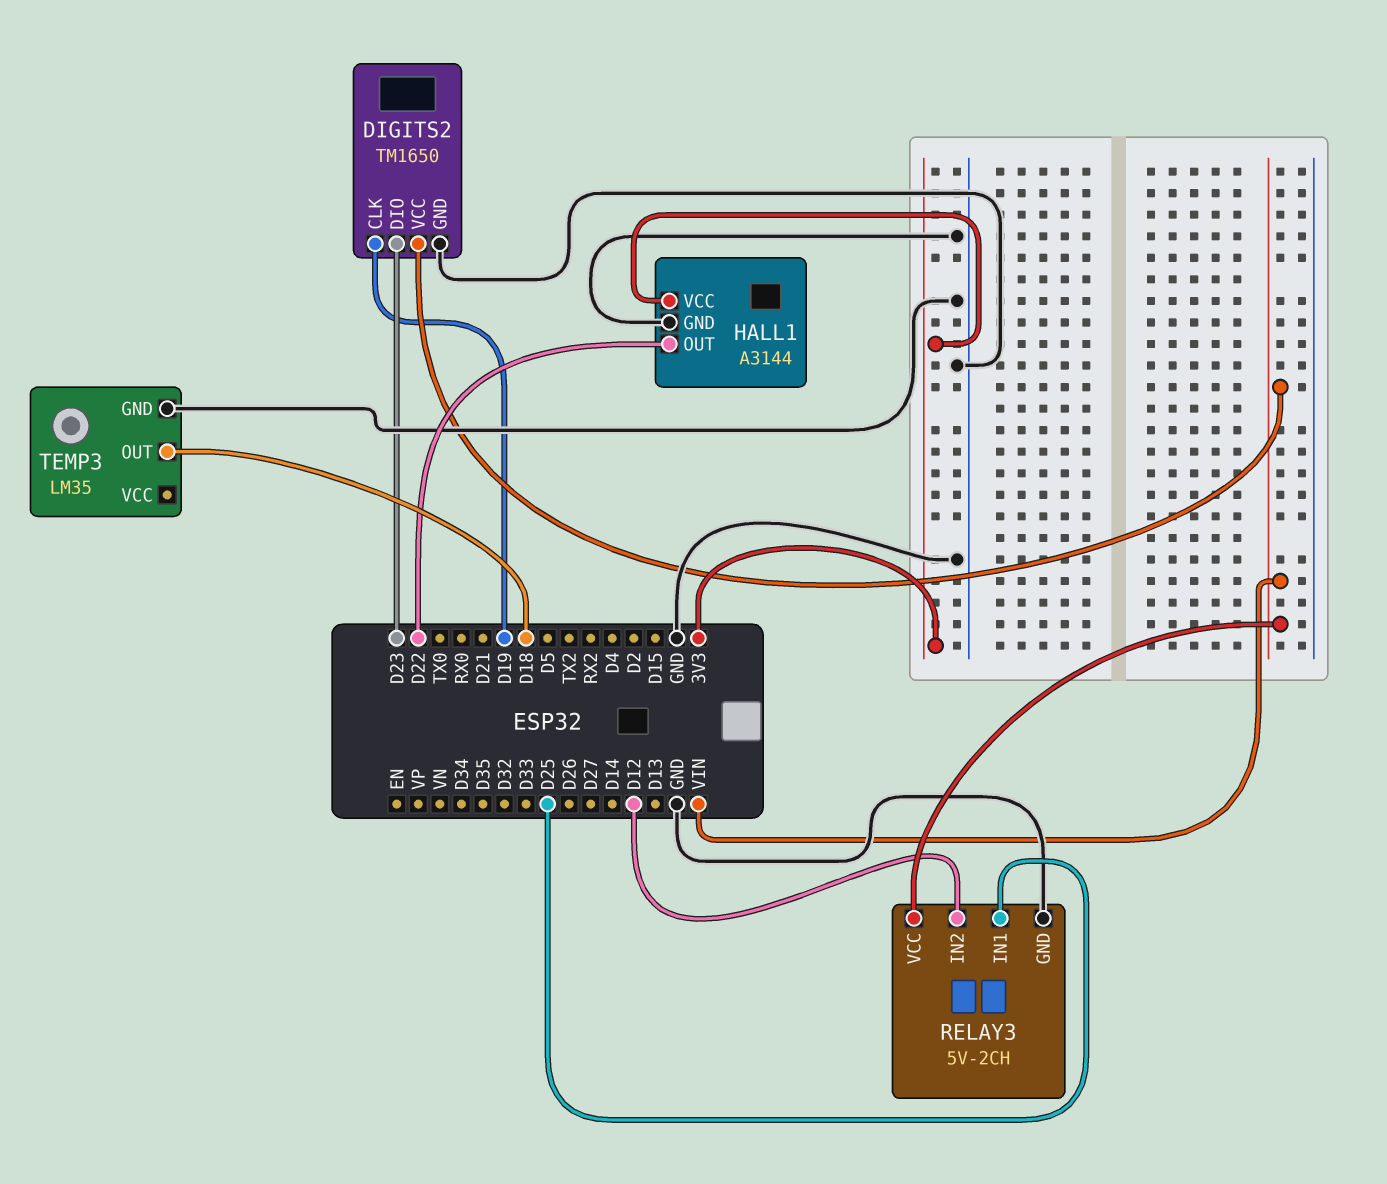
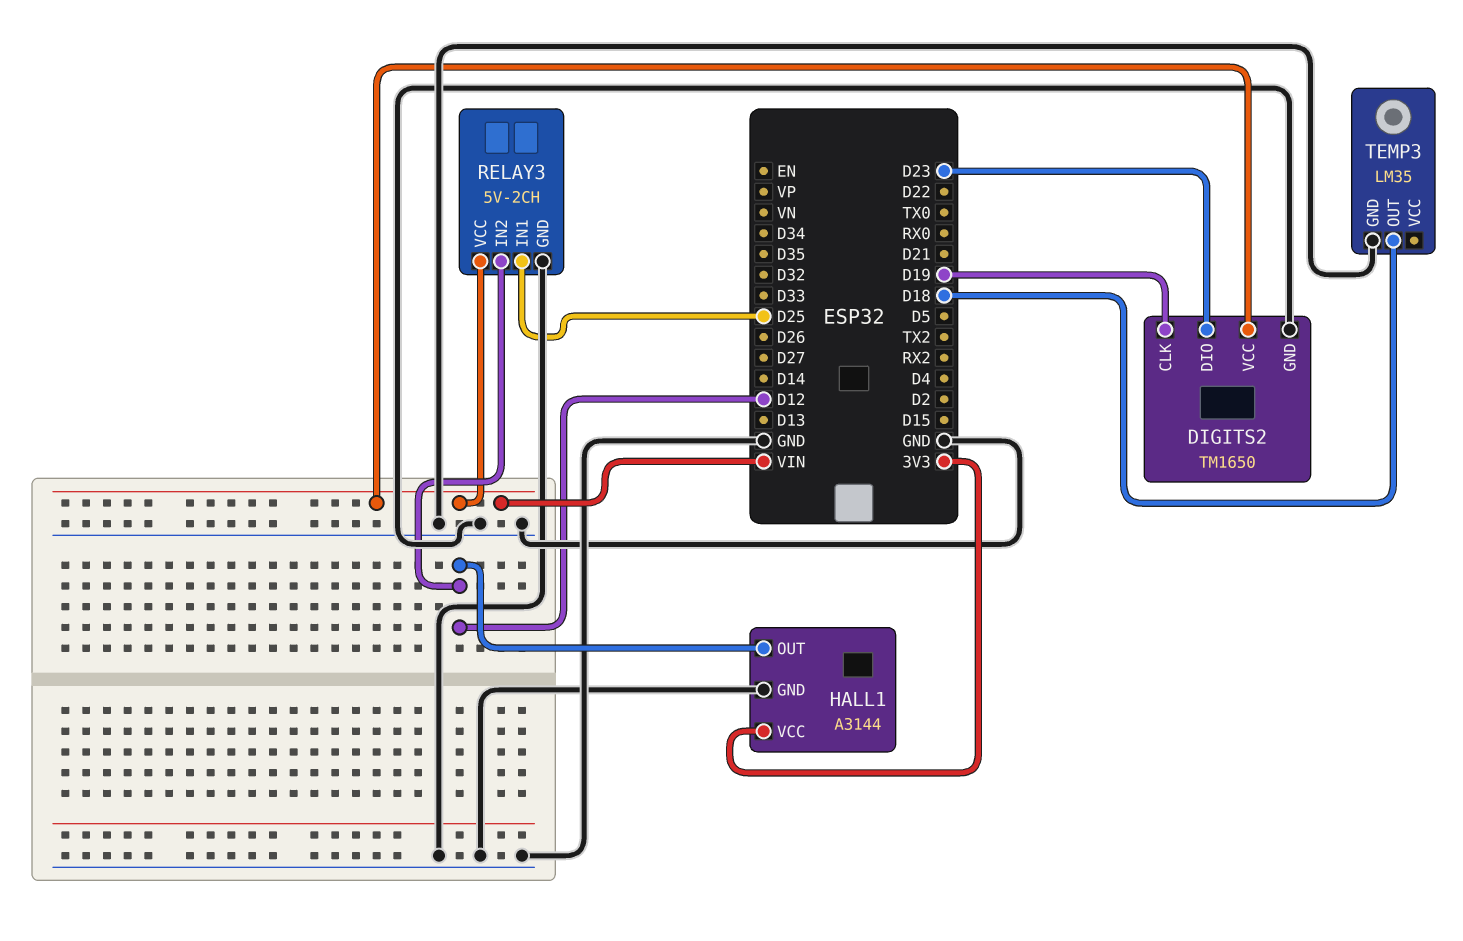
HALL1 pin OUT: D22 -> D12

